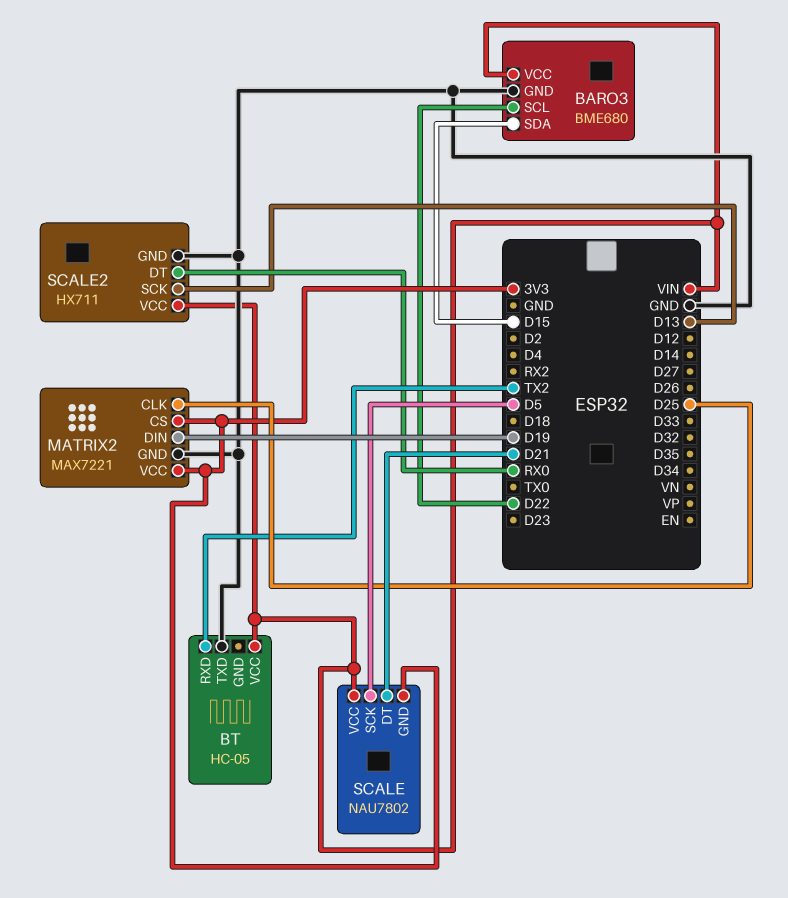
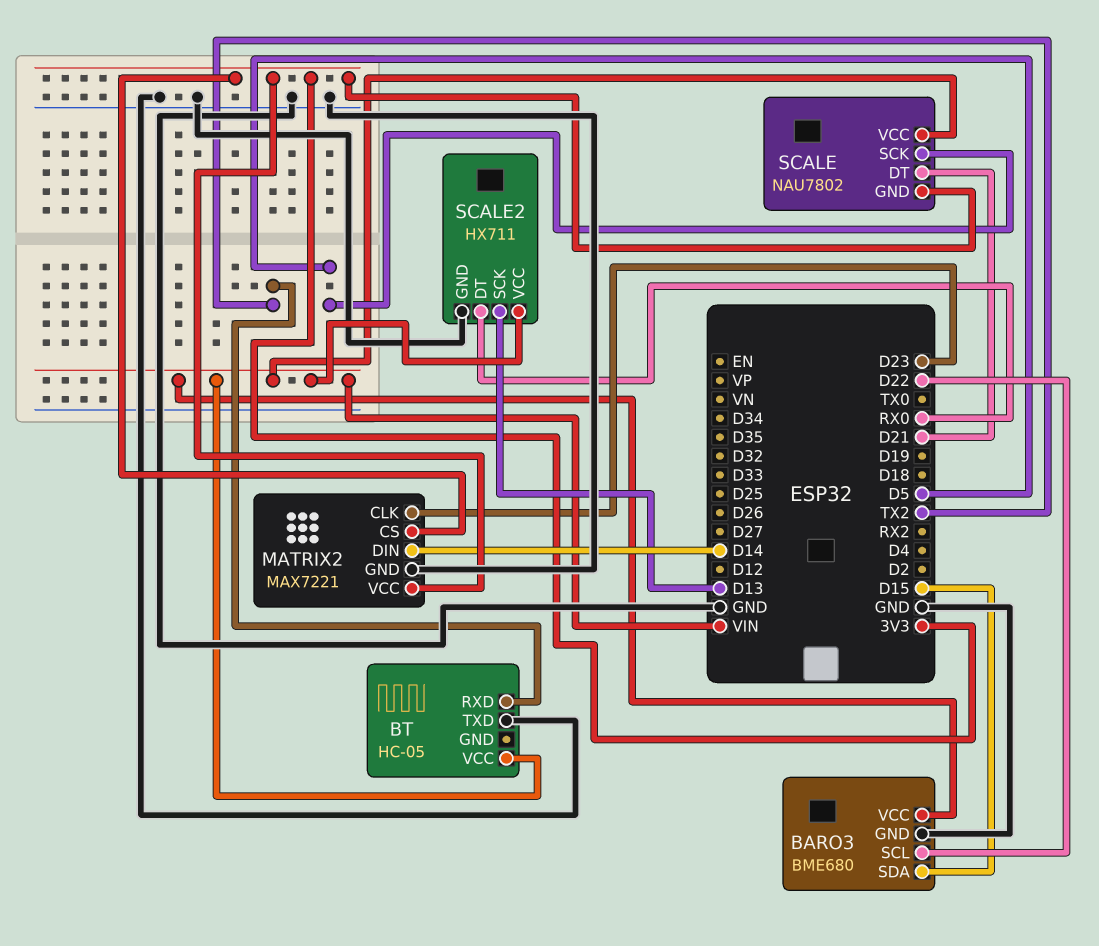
MATRIX2 pin CLK: D25 -> D23
MATRIX2 pin DIN: D19 -> D14

